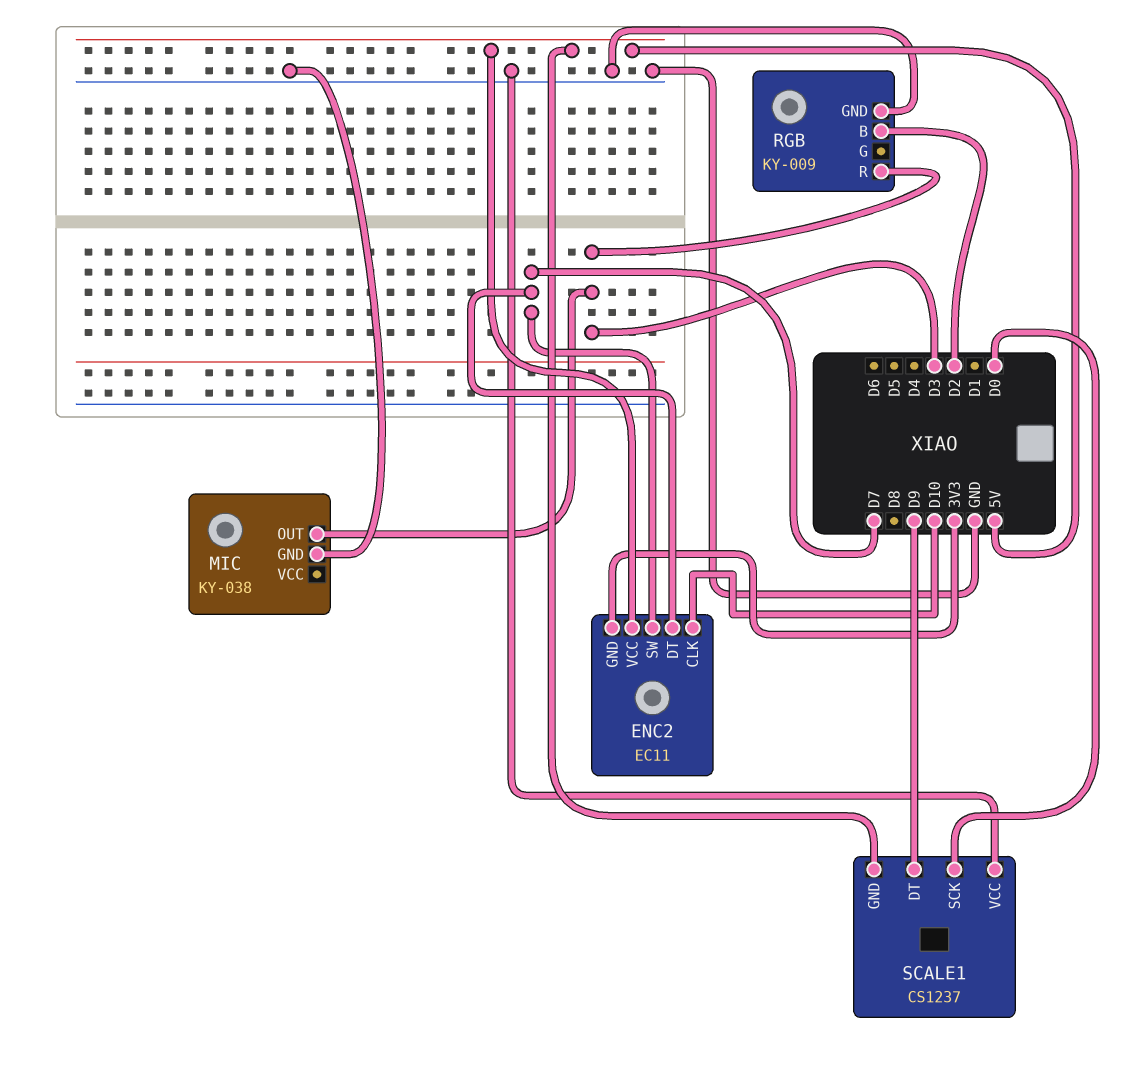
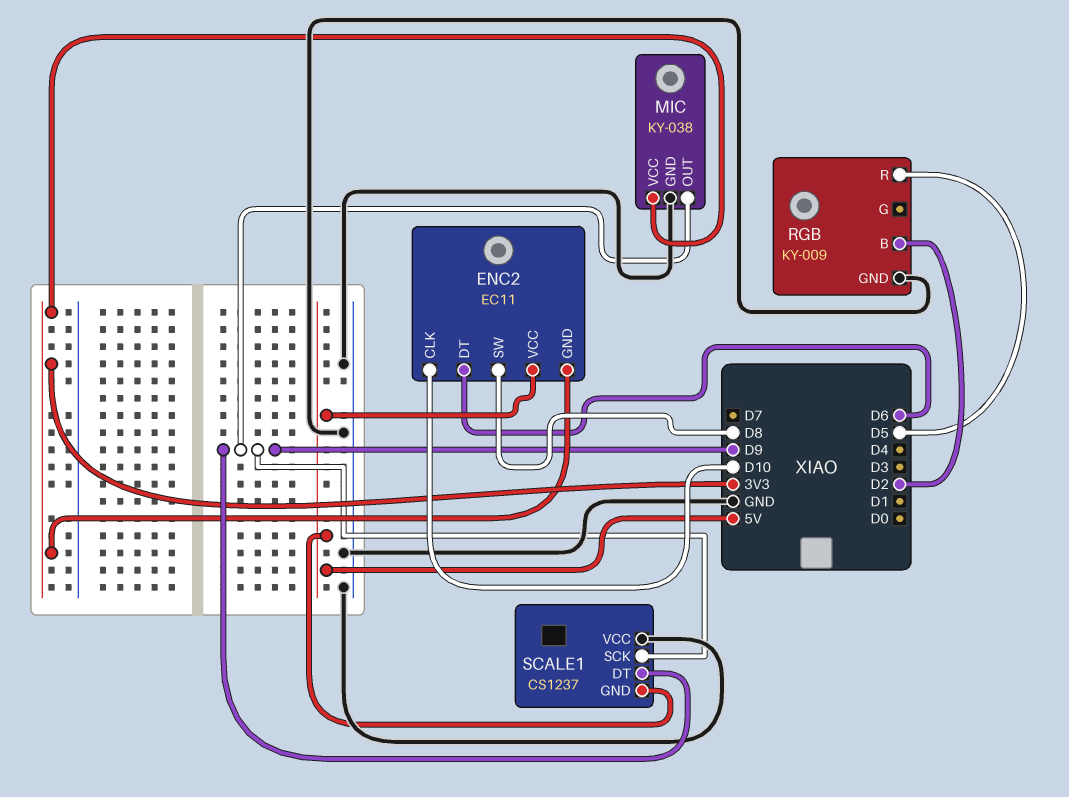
ENC2 pin DT: D7 -> D6
ENC2 pin SW: D7 -> D8
MIC pin OUT: D3 -> D9
MIC pin VCC: none -> 3V3
RGB pin R: D3 -> D5
SCALE1 pin SCK: D0 -> D9

